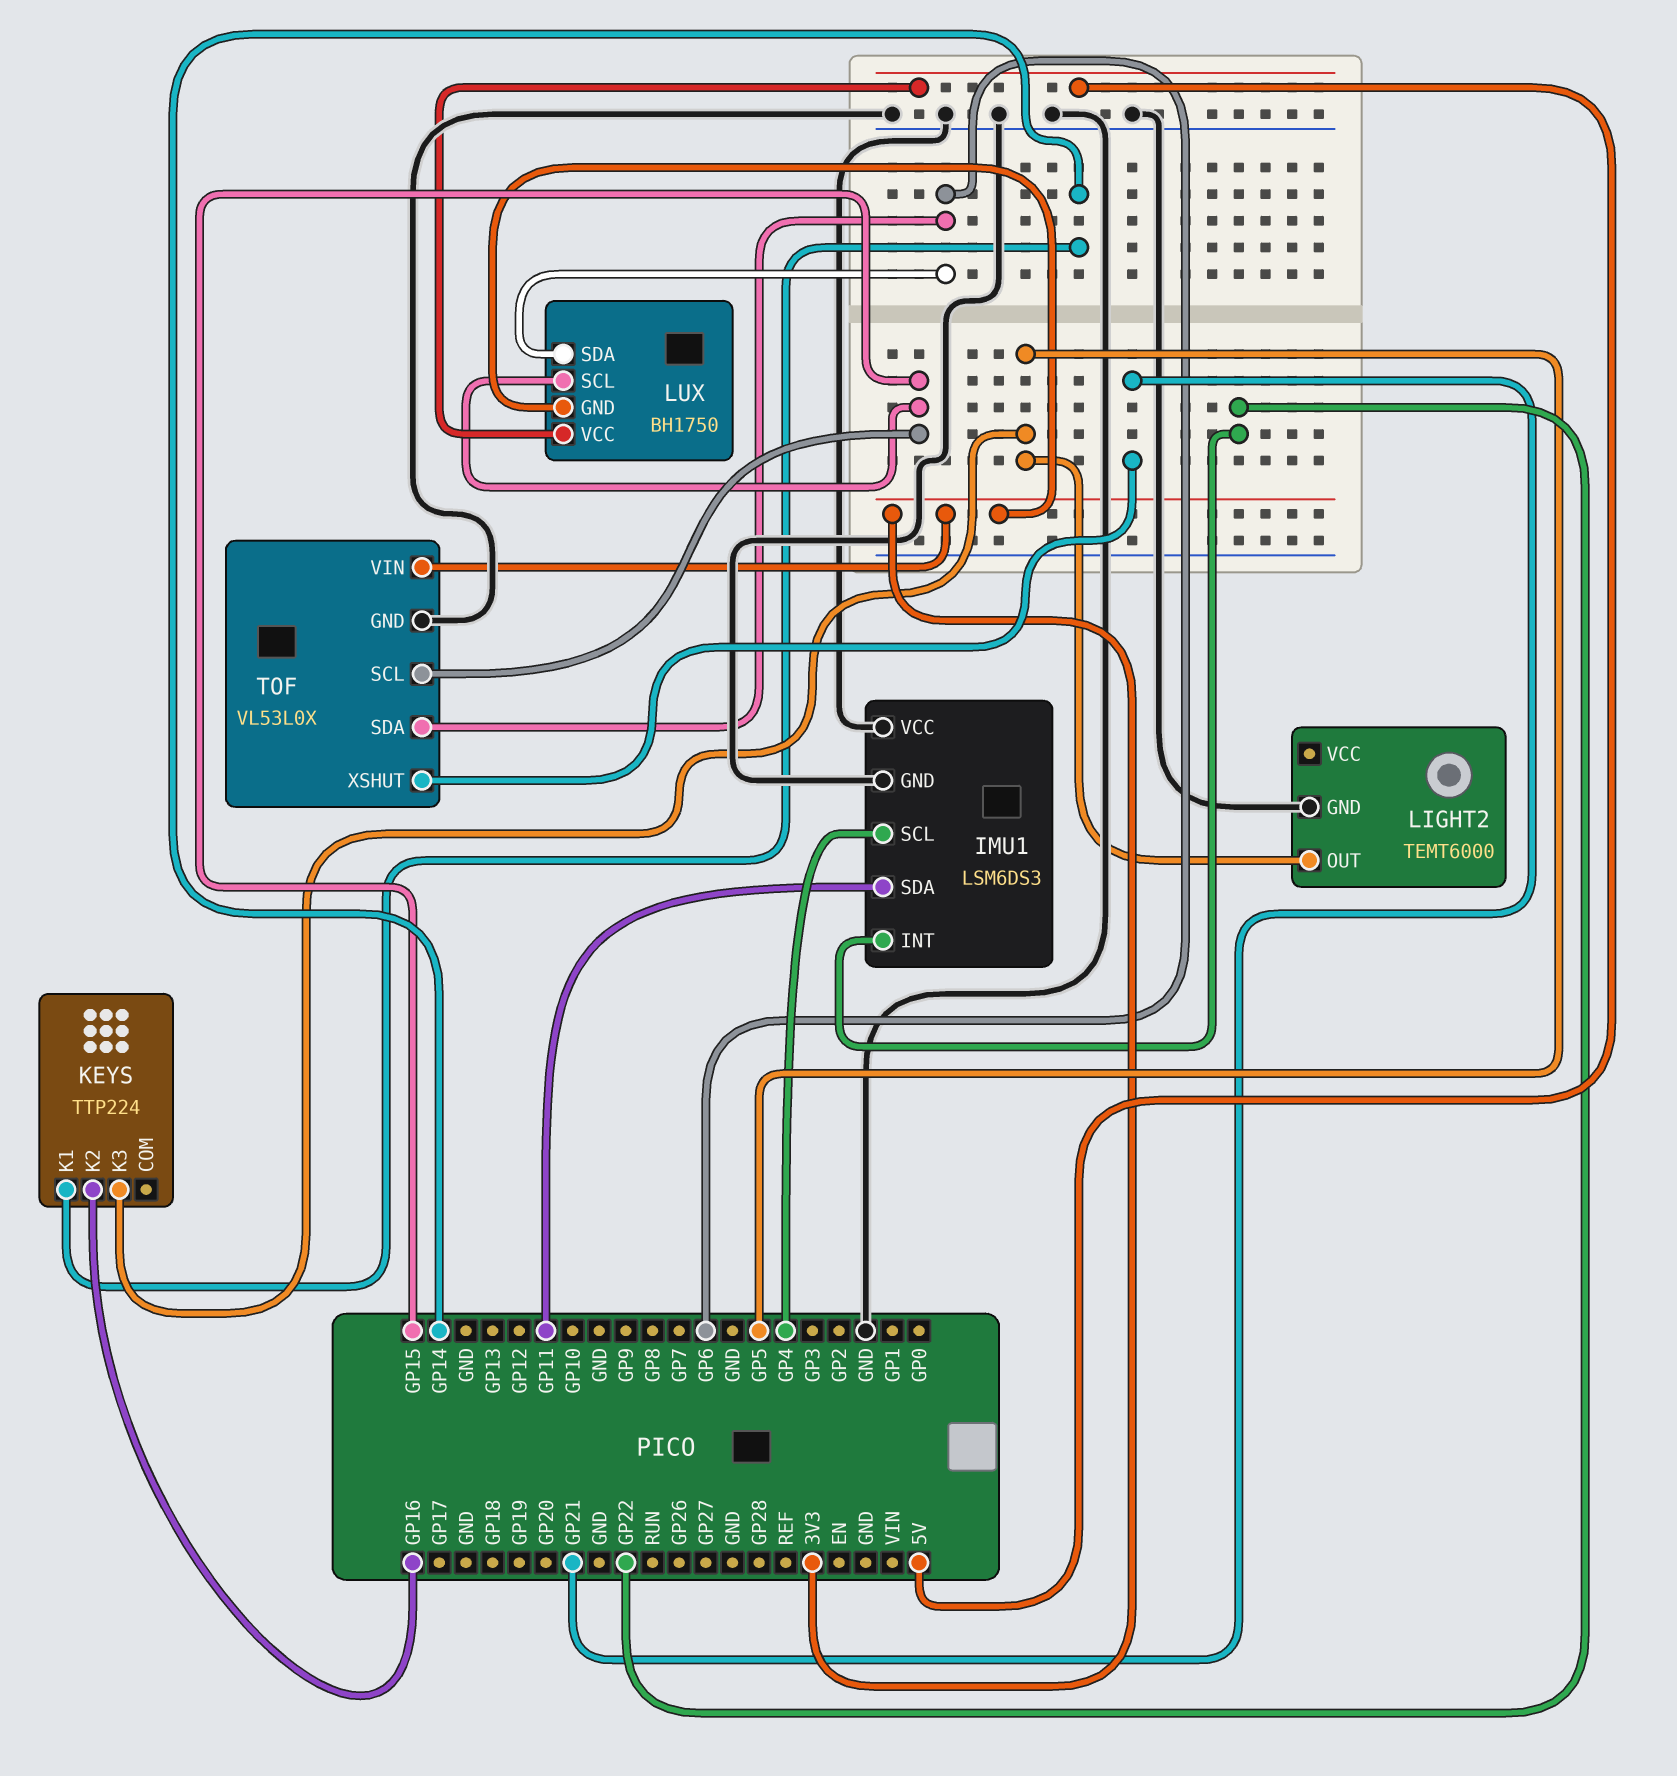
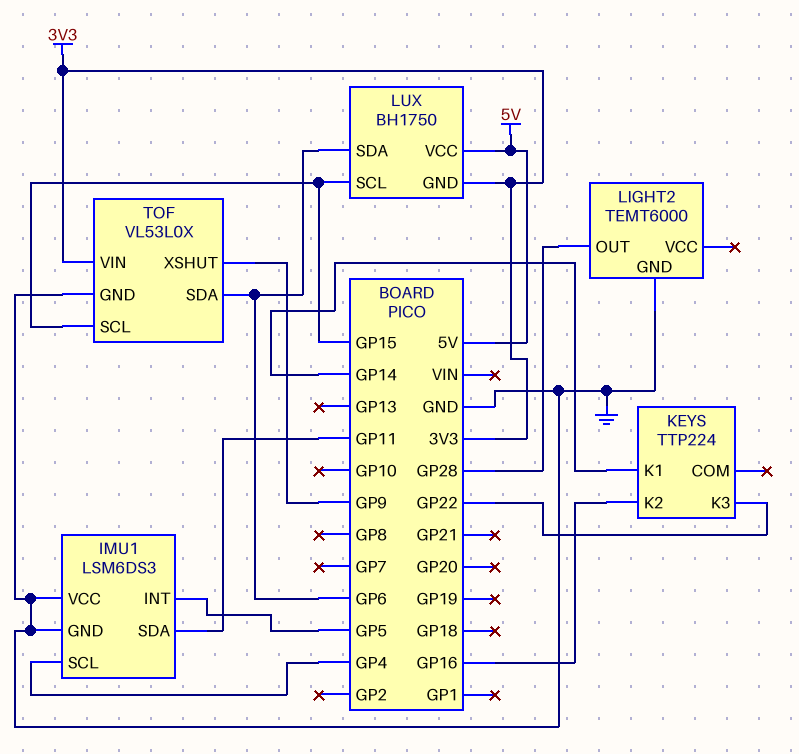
IMU1 pin INT: GP22 -> GP5
KEYS pin K3: GP5 -> GP22
LIGHT2 pin OUT: GP5 -> GP28
TOF pin XSHUT: GP21 -> GP9

